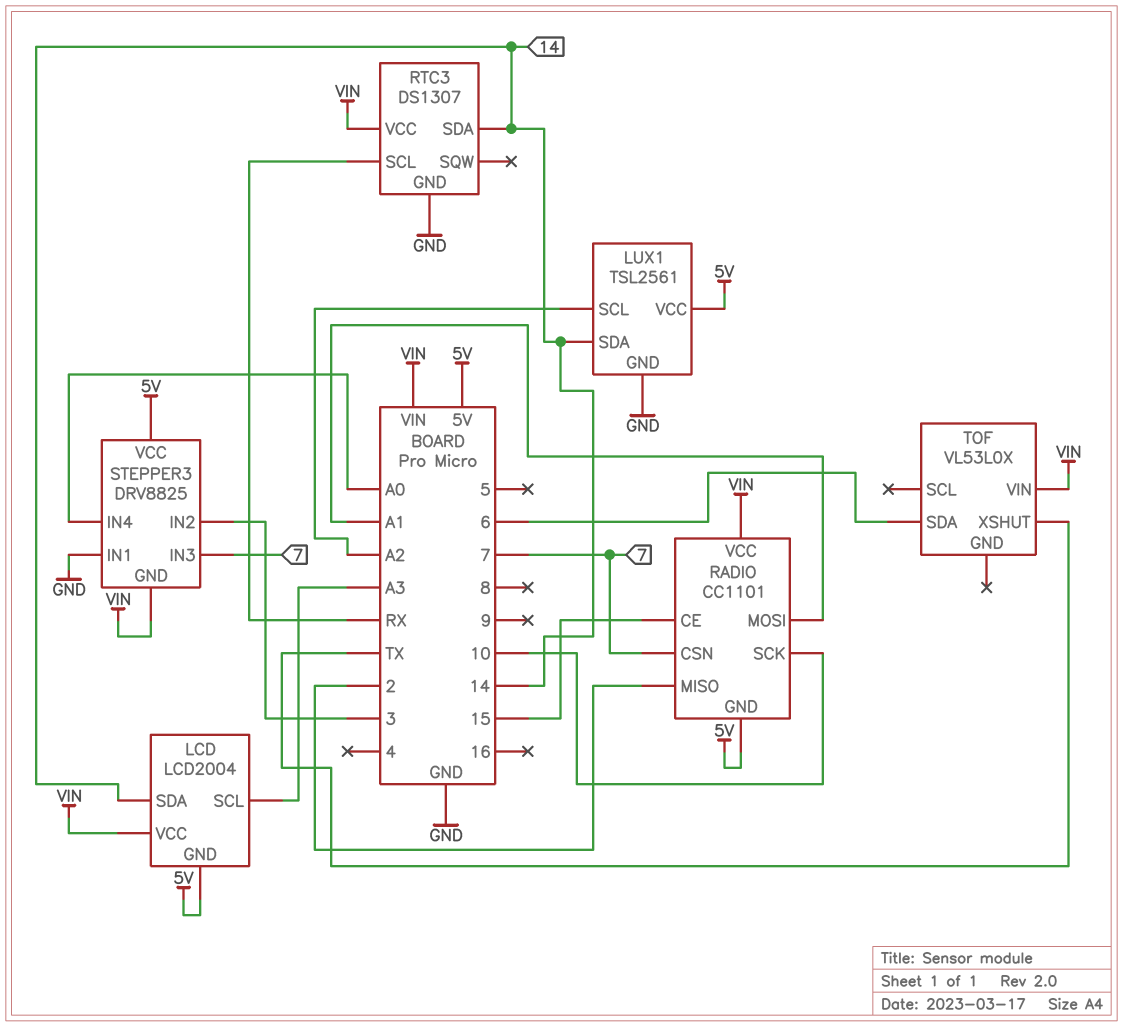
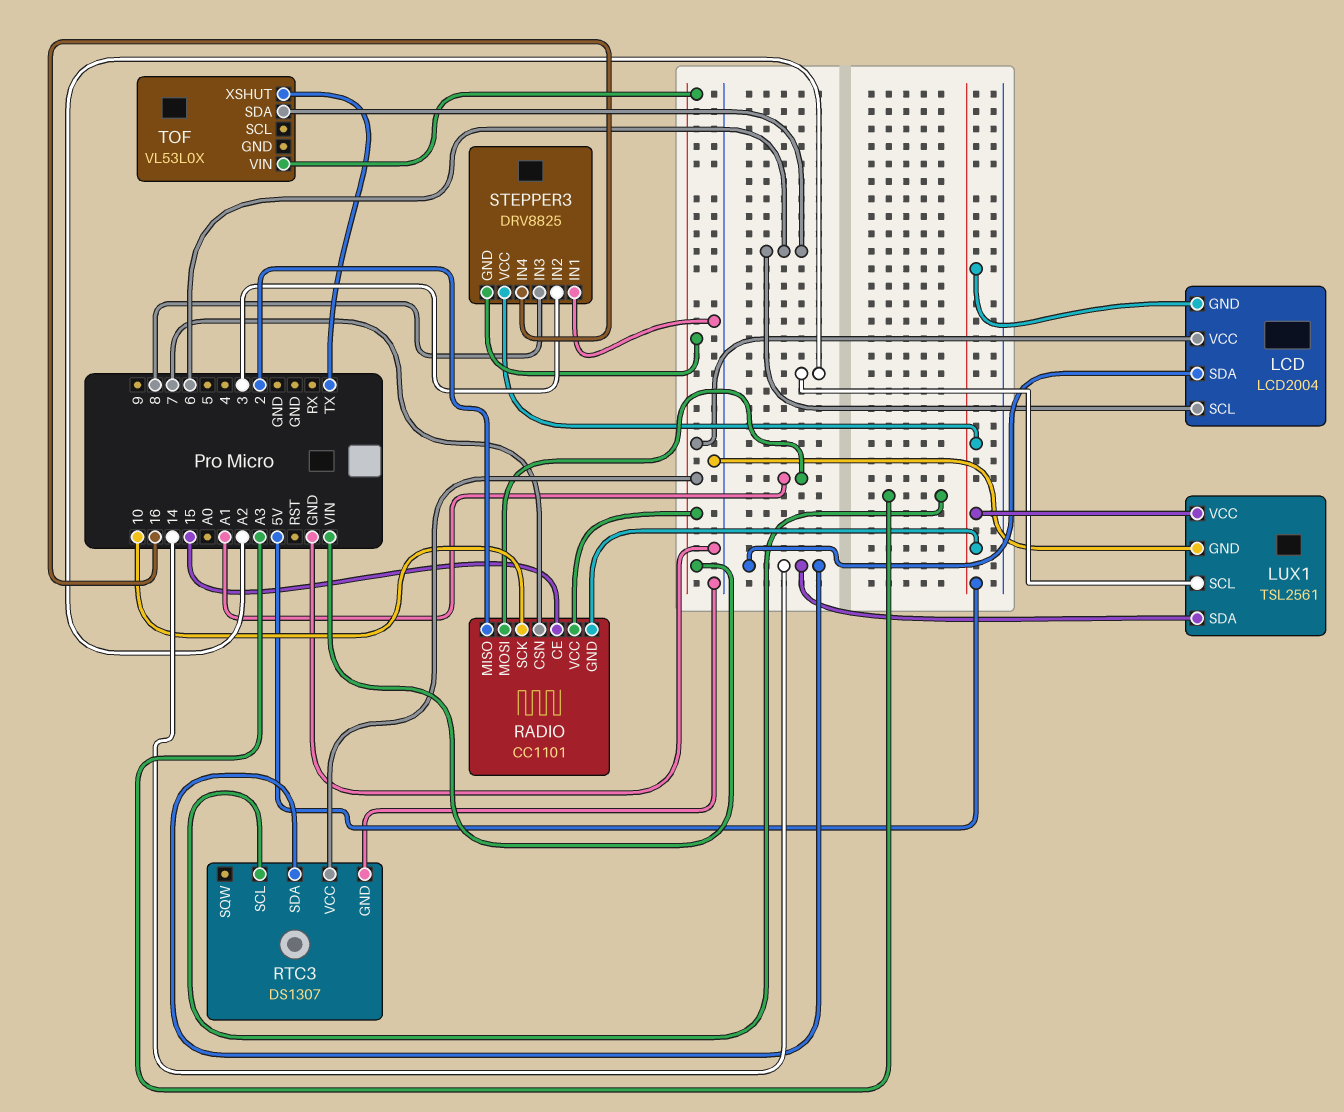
LCD pin SCL: A3 -> 6
RTC3 pin SCL: RX -> A3
STEPPER3 pin IN3: 7 -> 8
STEPPER3 pin IN4: A0 -> 16

